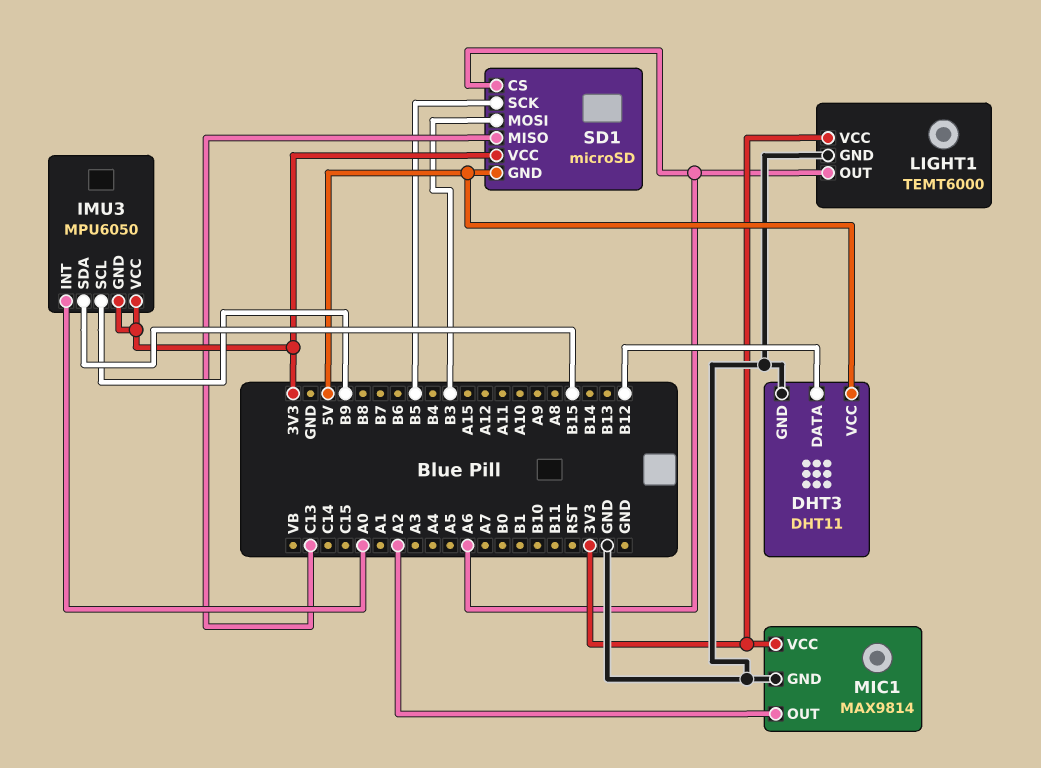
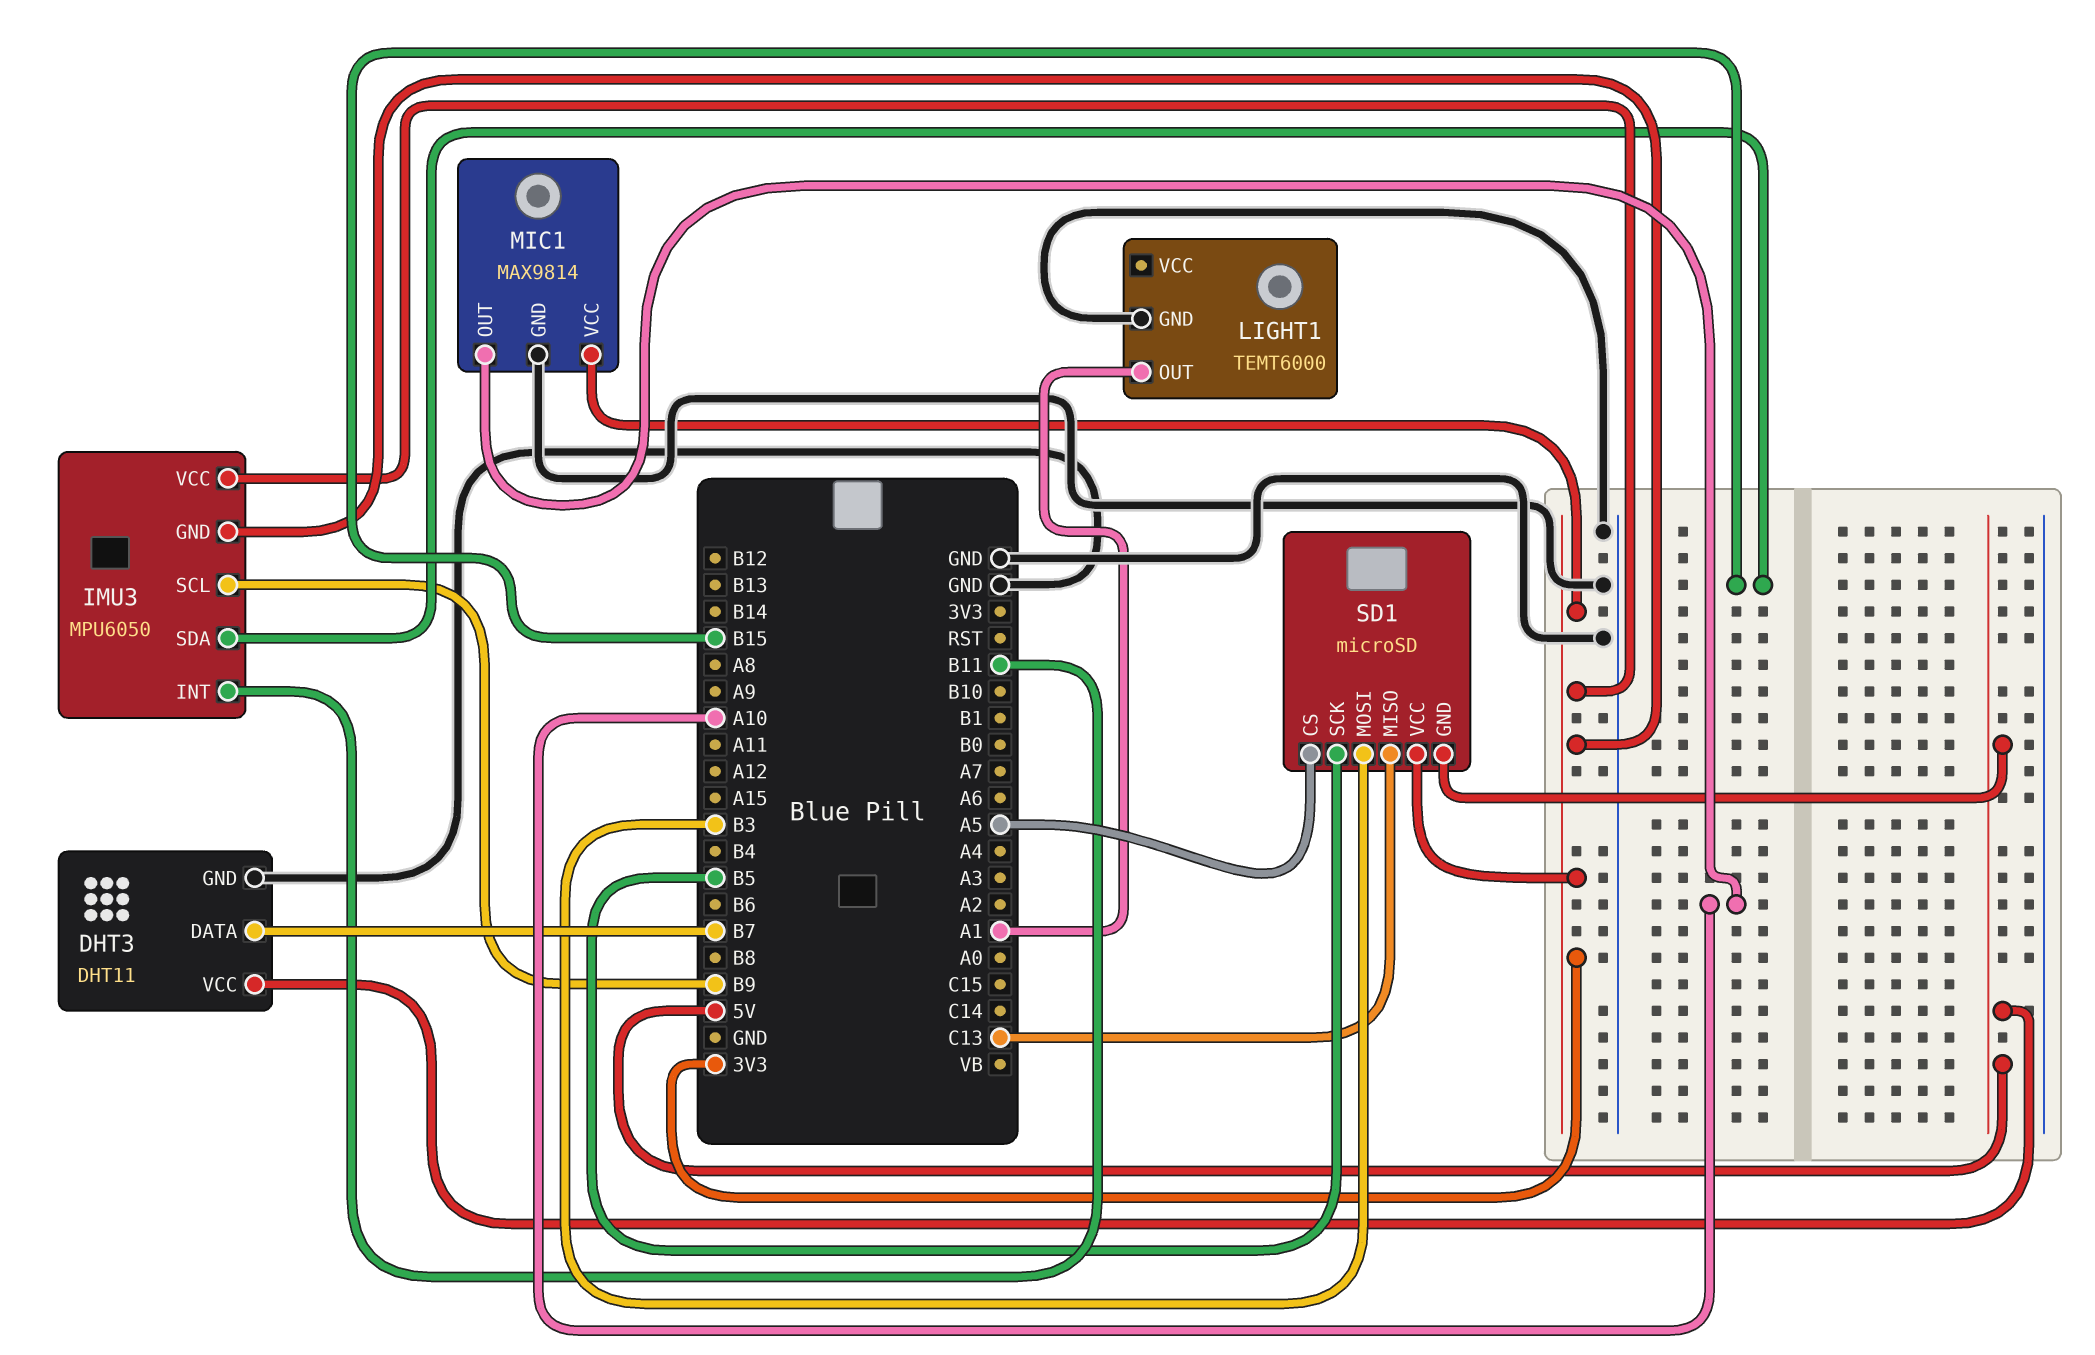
DHT3 pin DATA: B12 -> B7
IMU3 pin INT: A0 -> B11
LIGHT1 pin OUT: A6 -> A1
LIGHT1 pin VCC: 3V3 -> none
MIC1 pin OUT: A2 -> A10
SD1 pin CS: A6 -> A5

